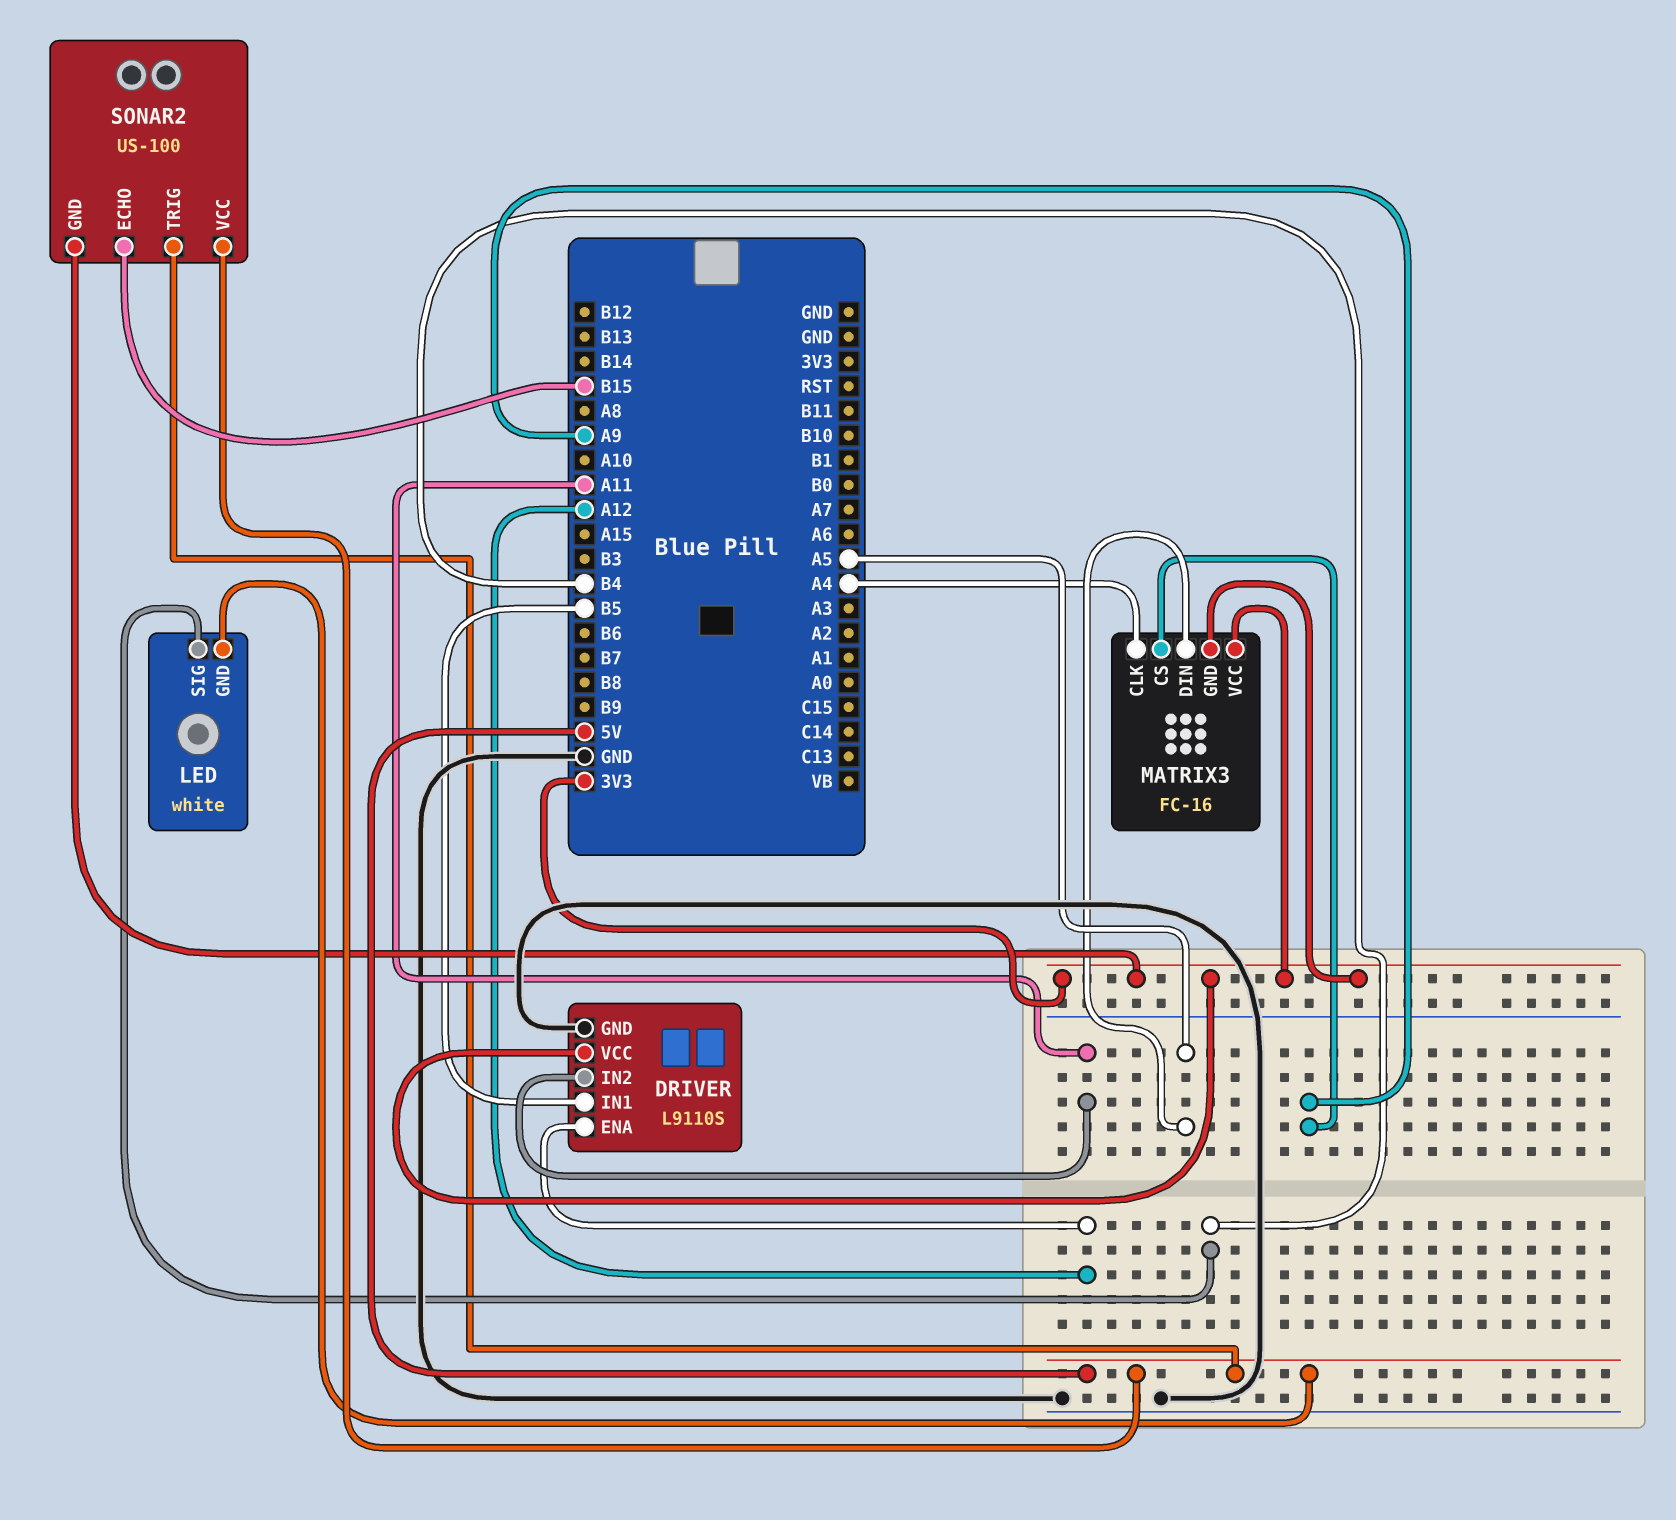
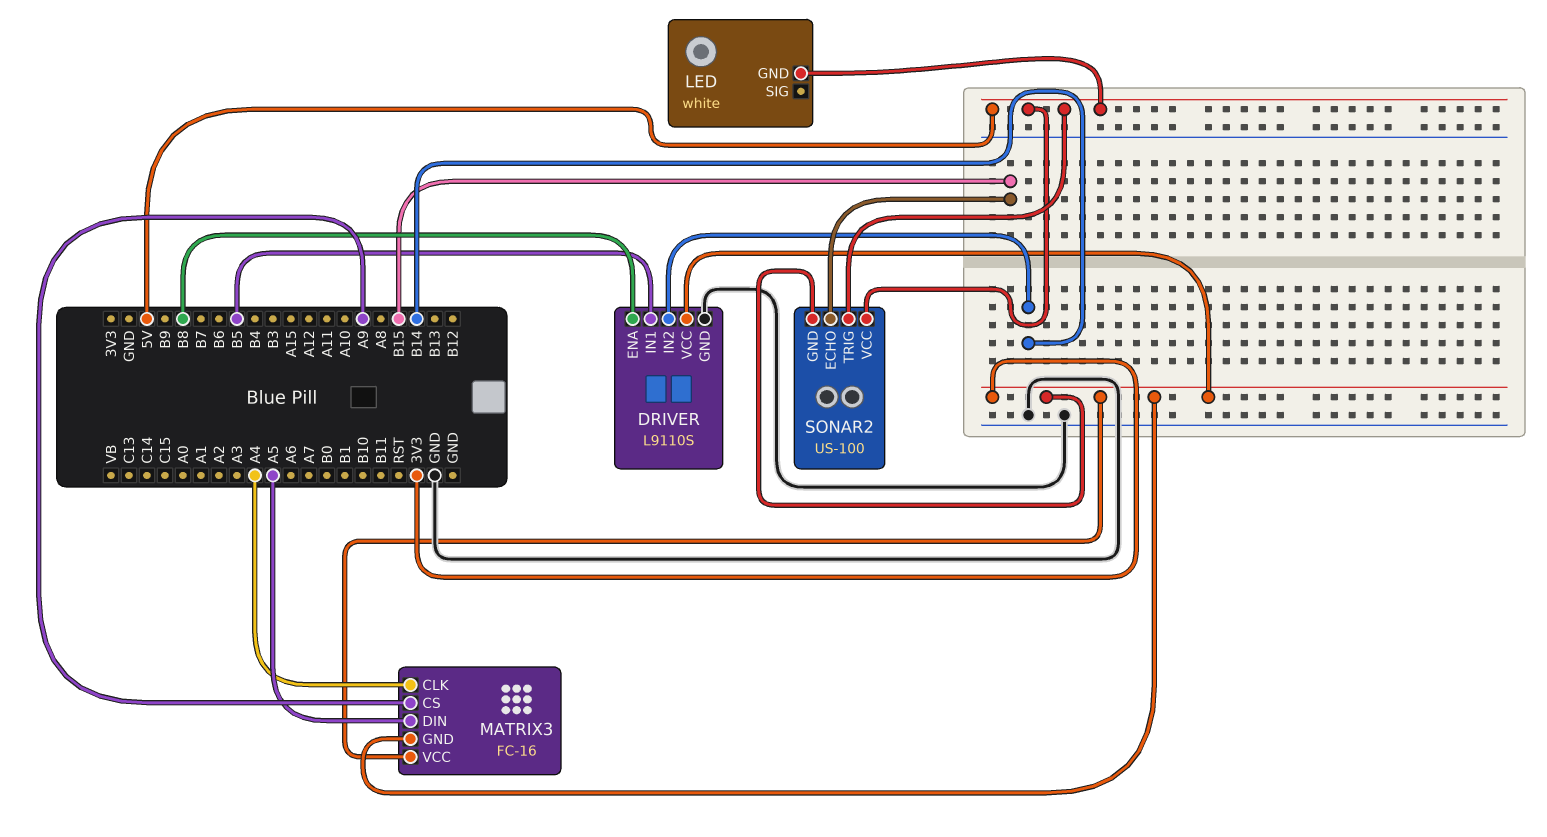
DRIVER pin ENA: A12 -> B8
DRIVER pin IN2: A11 -> B14
LED pin SIG: B4 -> none

